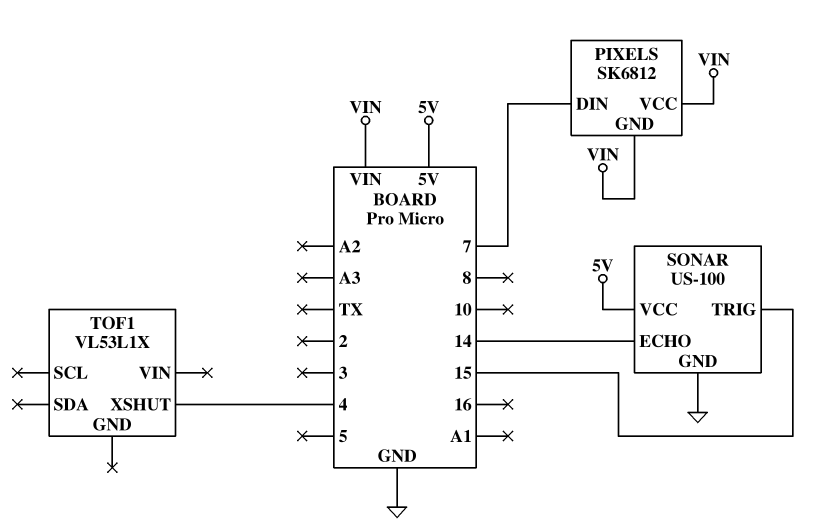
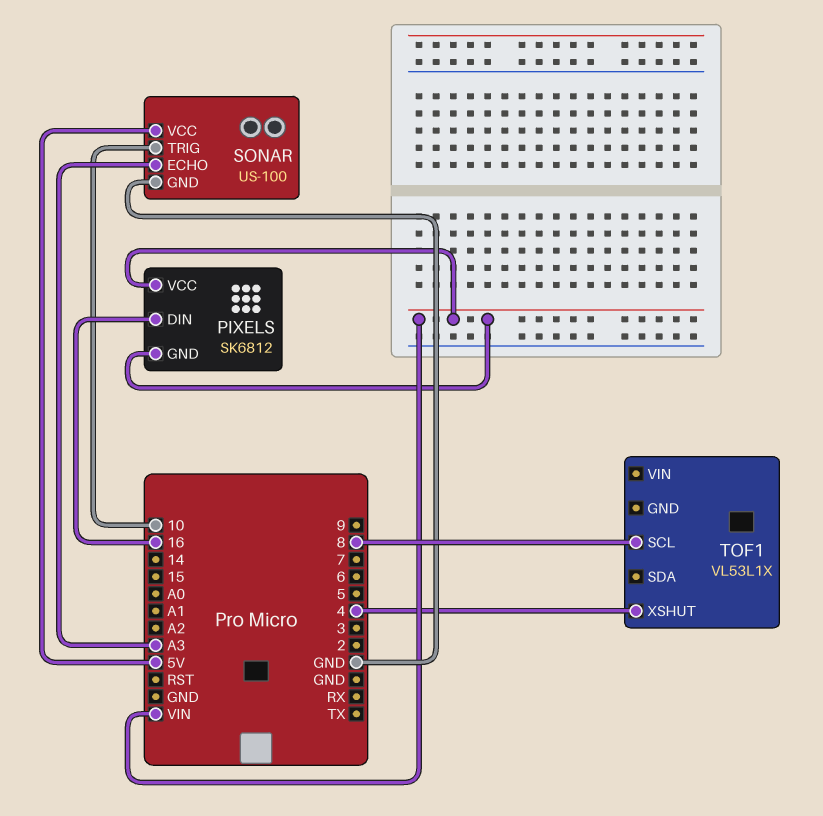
PIXELS pin DIN: 7 -> 16
SONAR pin ECHO: 14 -> A3
SONAR pin TRIG: 15 -> 10
TOF1 pin SCL: none -> 8

